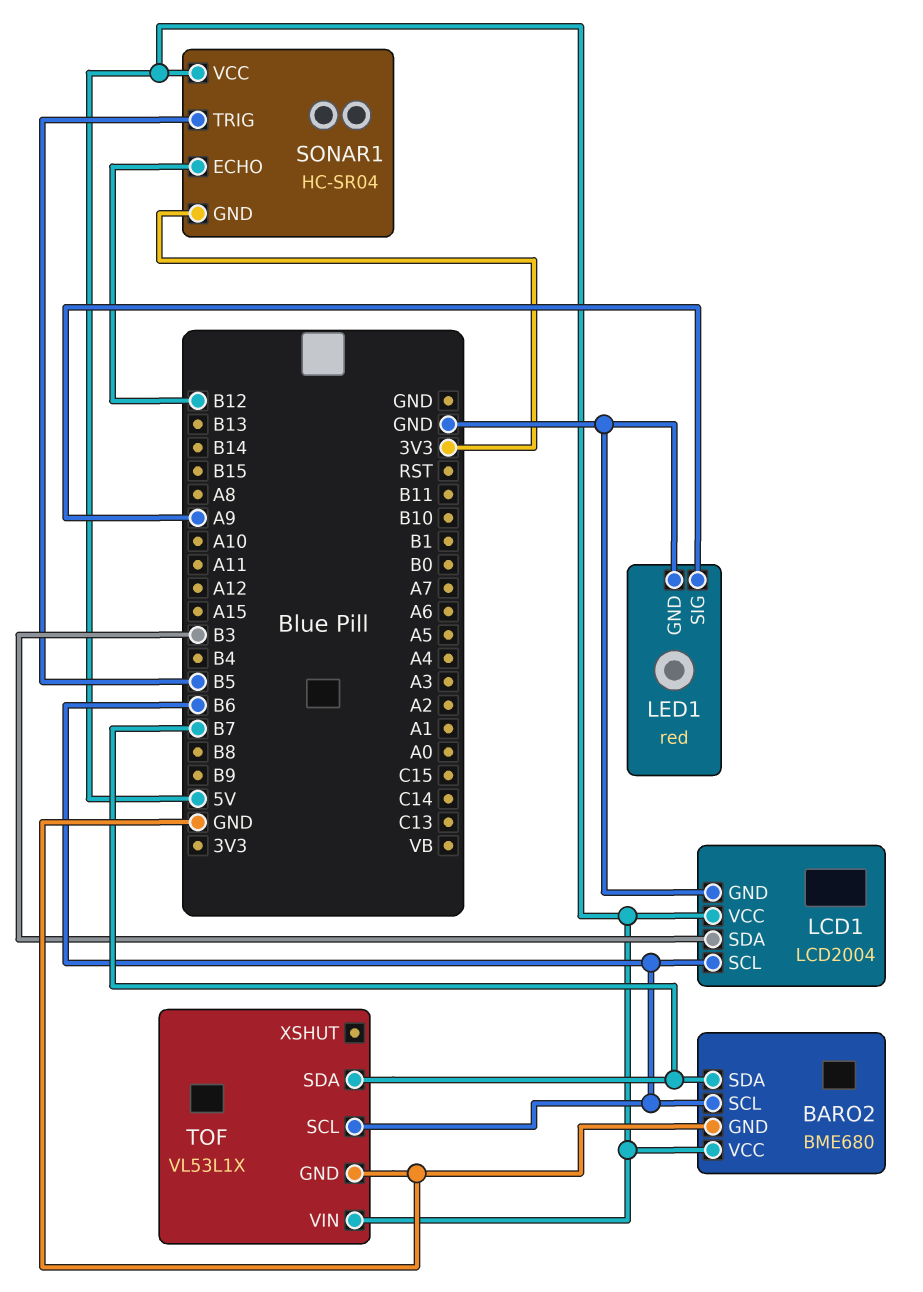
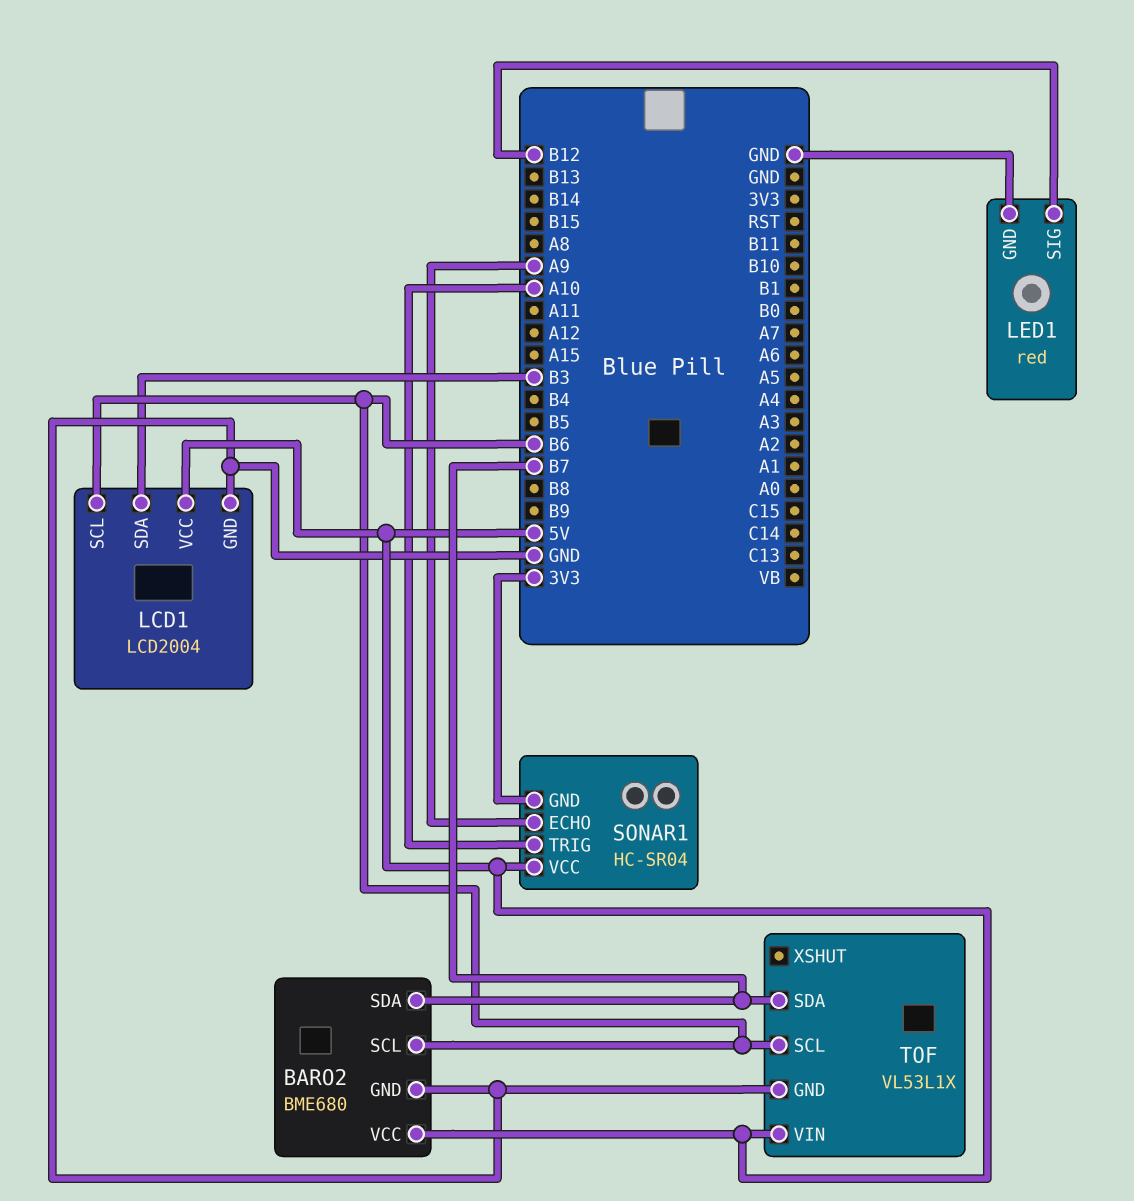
LED1 pin SIG: A9 -> B12
SONAR1 pin ECHO: B12 -> A9
SONAR1 pin TRIG: B5 -> A10

